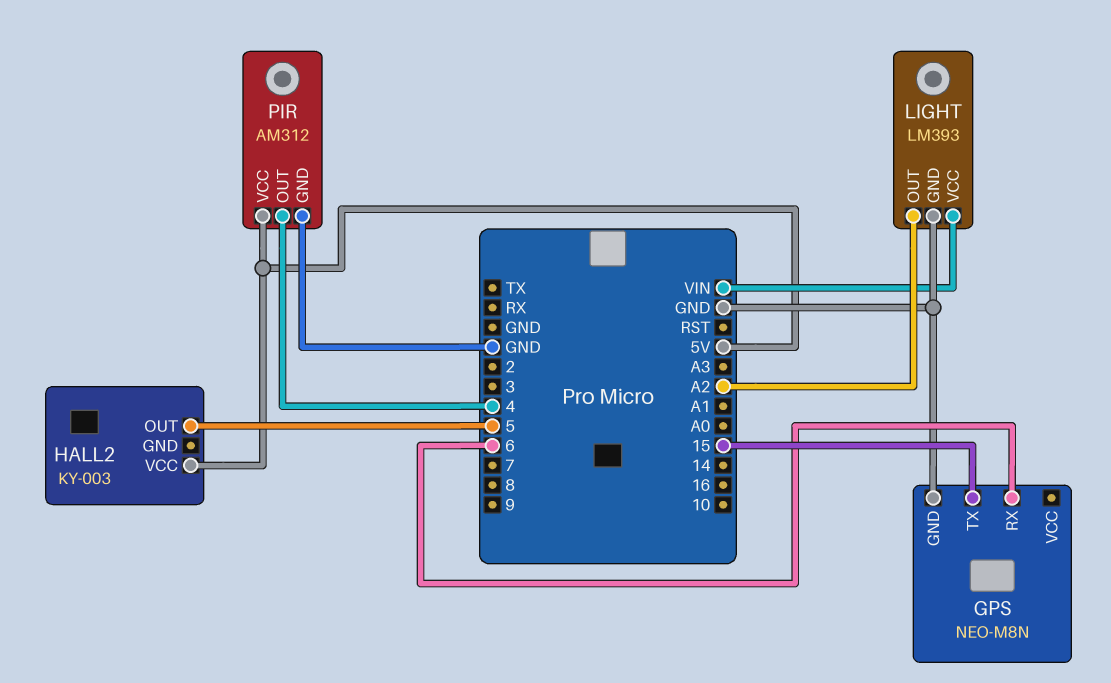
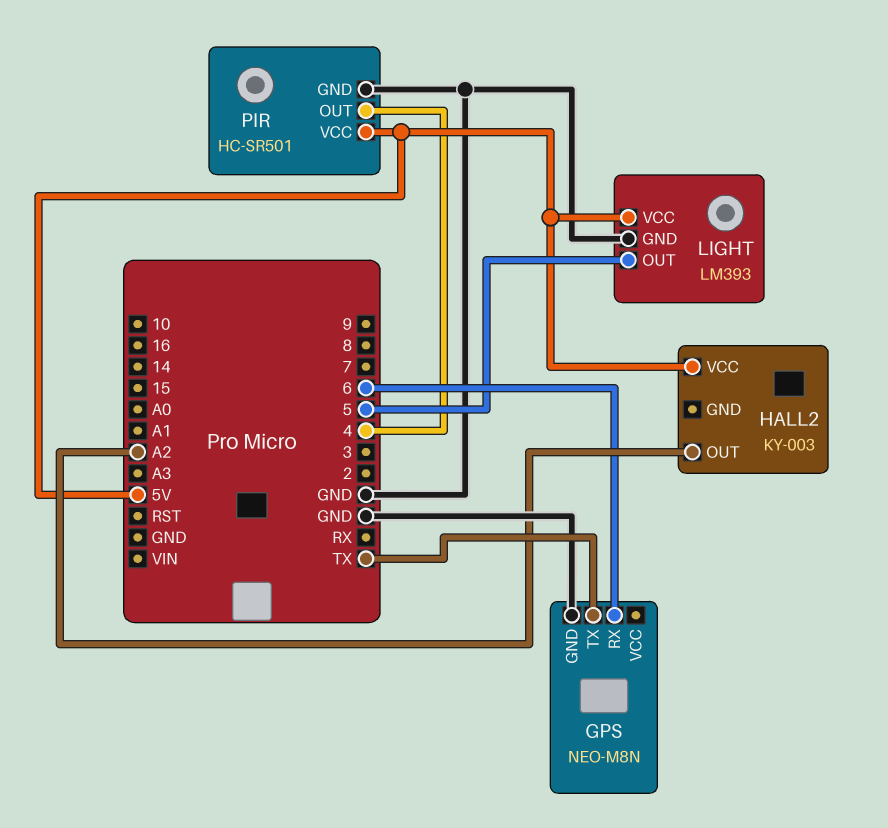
GPS pin TX: 15 -> TX
HALL2 pin OUT: 5 -> A2
LIGHT pin OUT: A2 -> 5
LIGHT pin VCC: VIN -> 5V
PIR: AM312 -> HC-SR501

